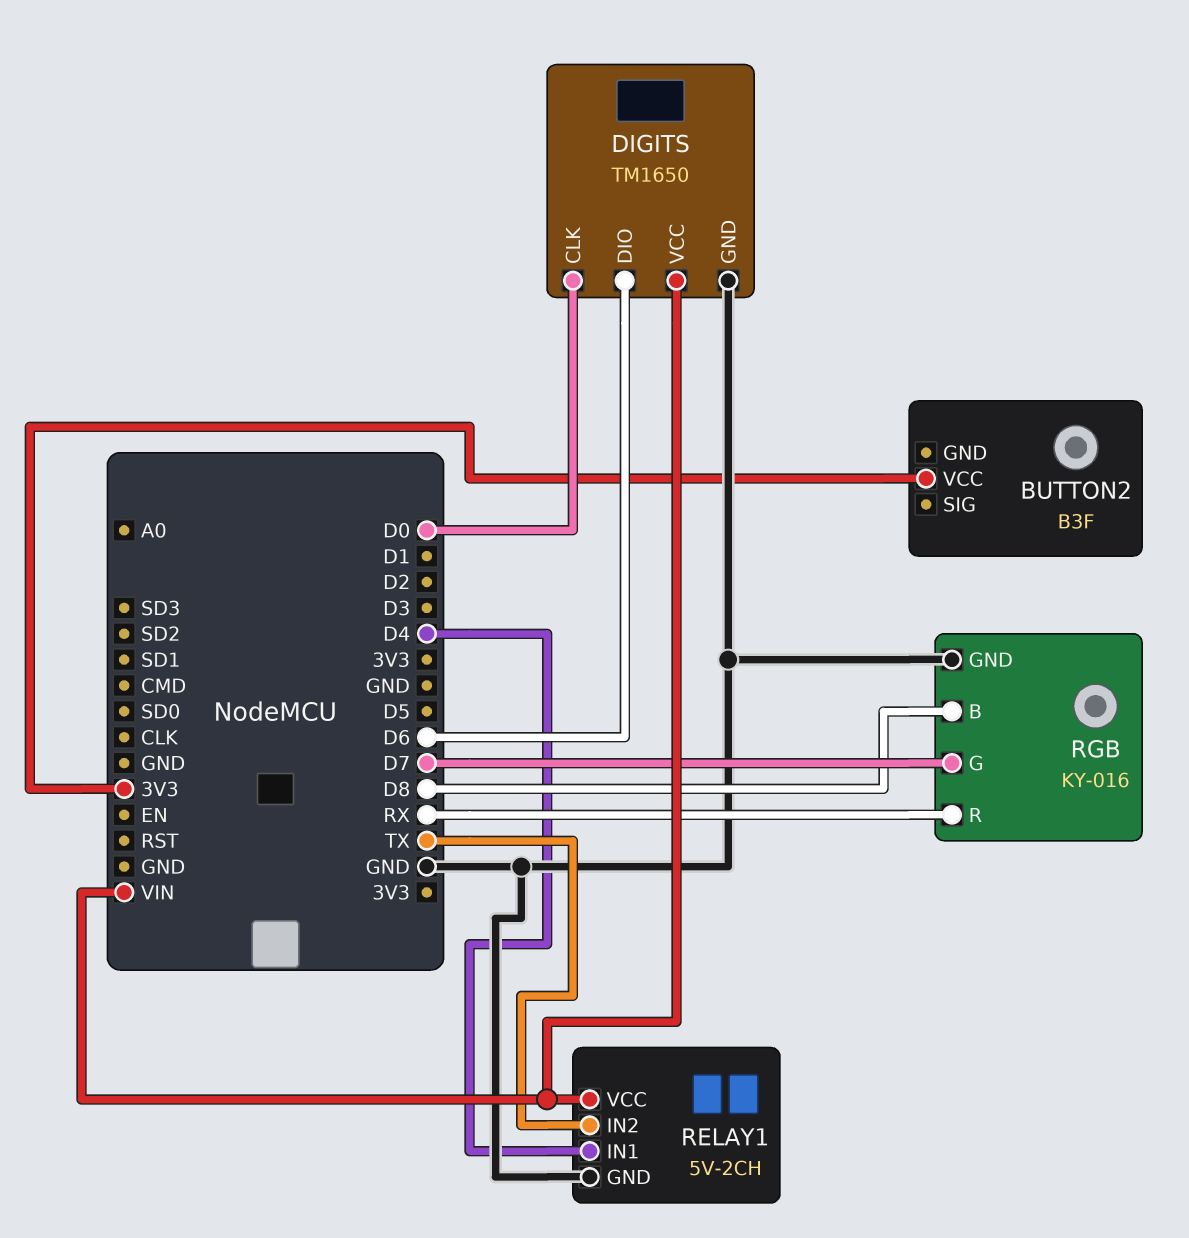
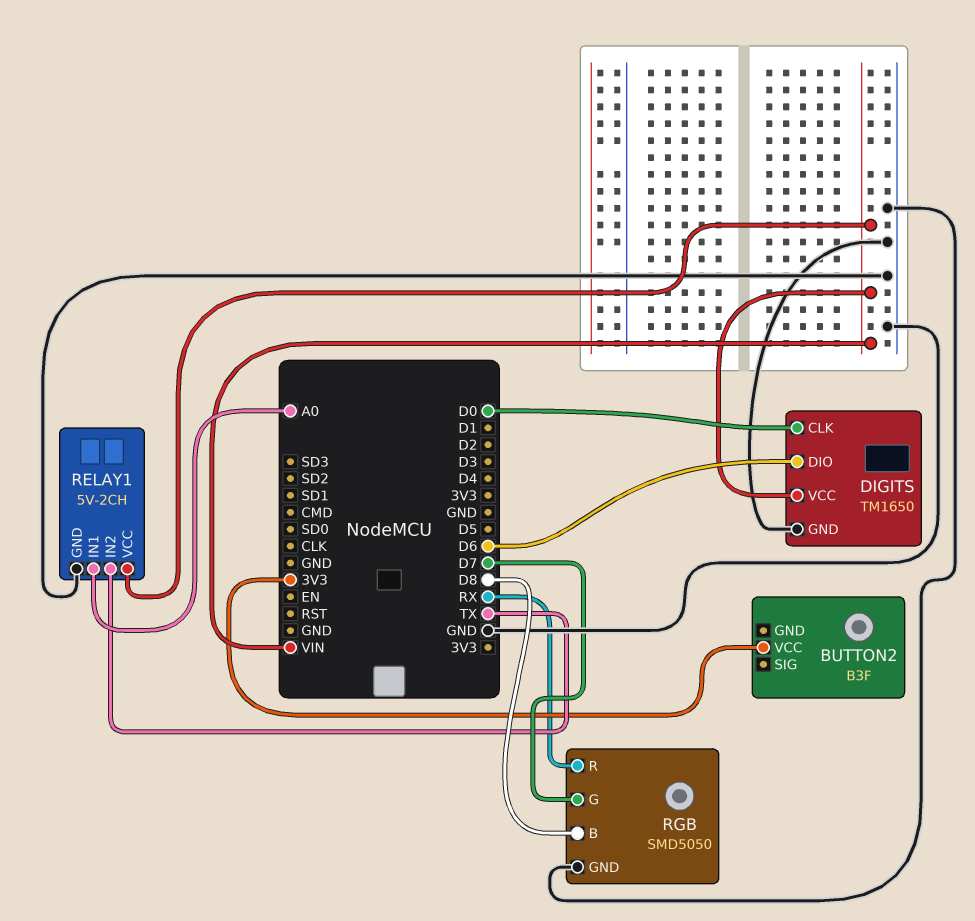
RELAY1 pin IN1: D4 -> A0
RGB: KY-016 -> SMD5050

